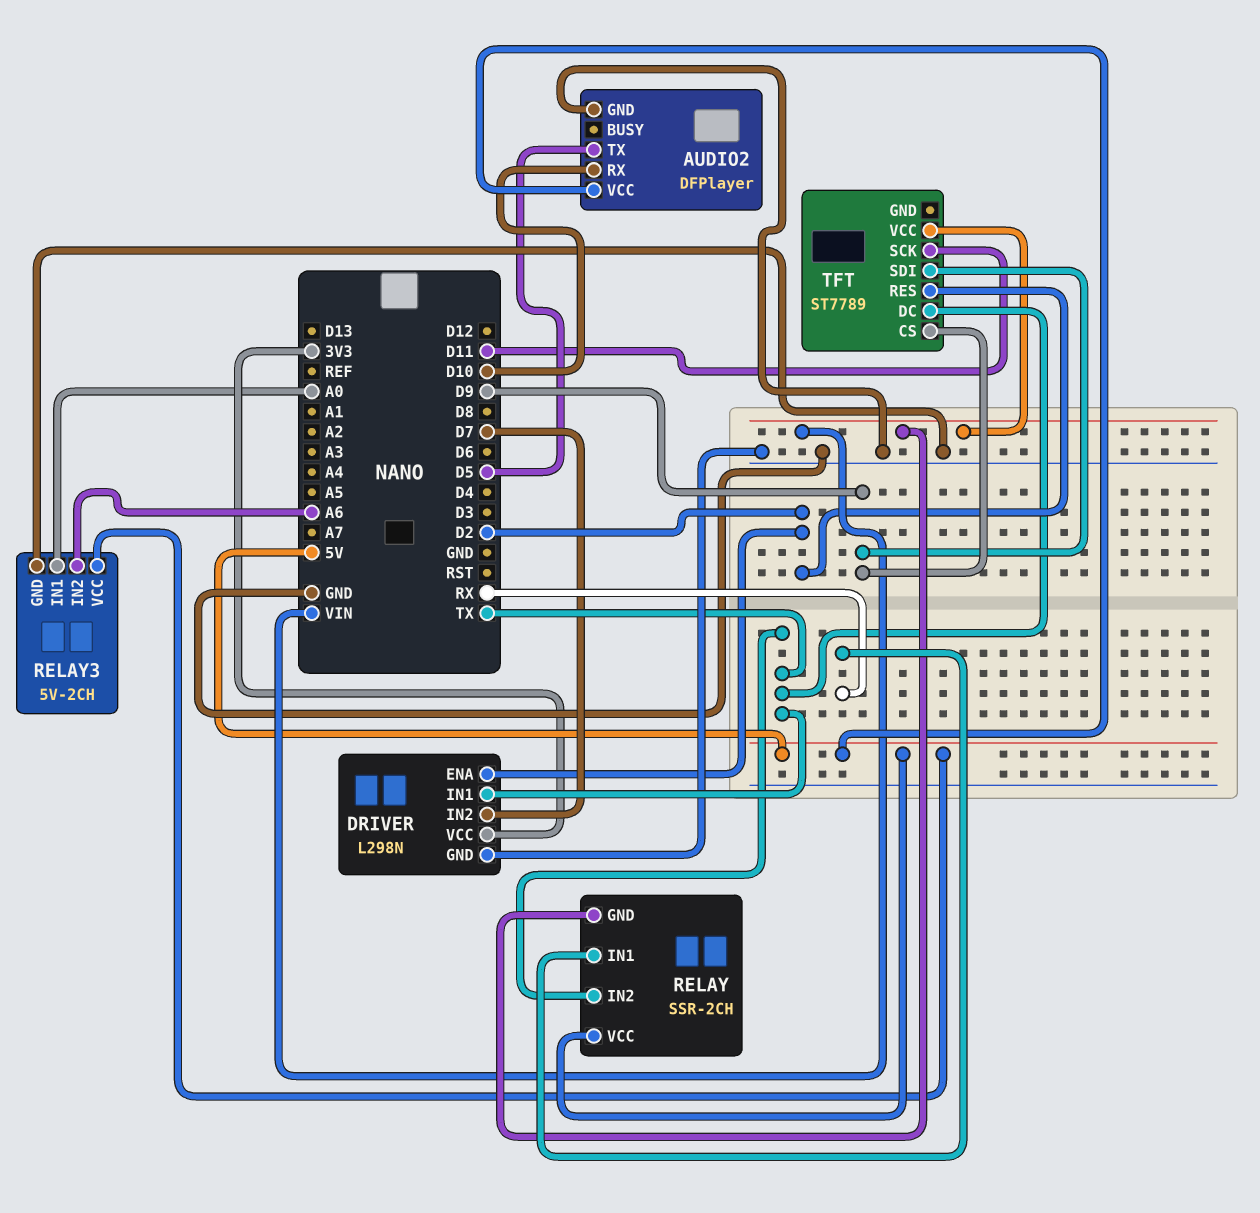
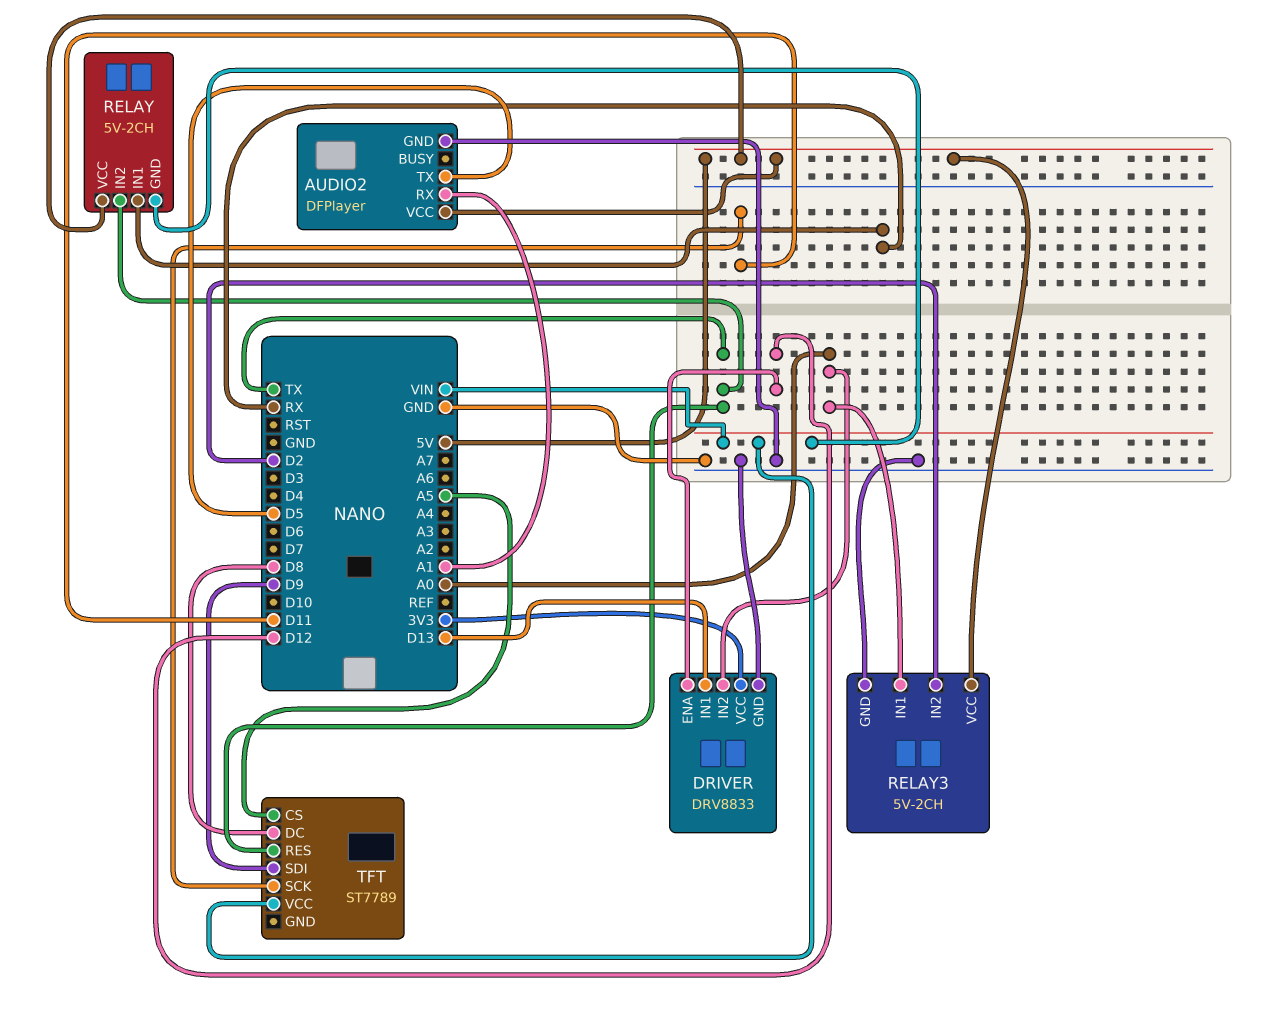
AUDIO2 pin RX: D10 -> A1
DRIVER: L298N -> DRV8833
DRIVER pin ENA: D2 -> D12
DRIVER pin IN1: TX -> D13
DRIVER pin IN2: D7 -> A0
RELAY: SSR-2CH -> 5V-2CH
RELAY3 pin IN2: A6 -> D2
TFT pin CS: D9 -> A5
TFT pin DC: TX -> D8
TFT pin RES: D2 -> TX

